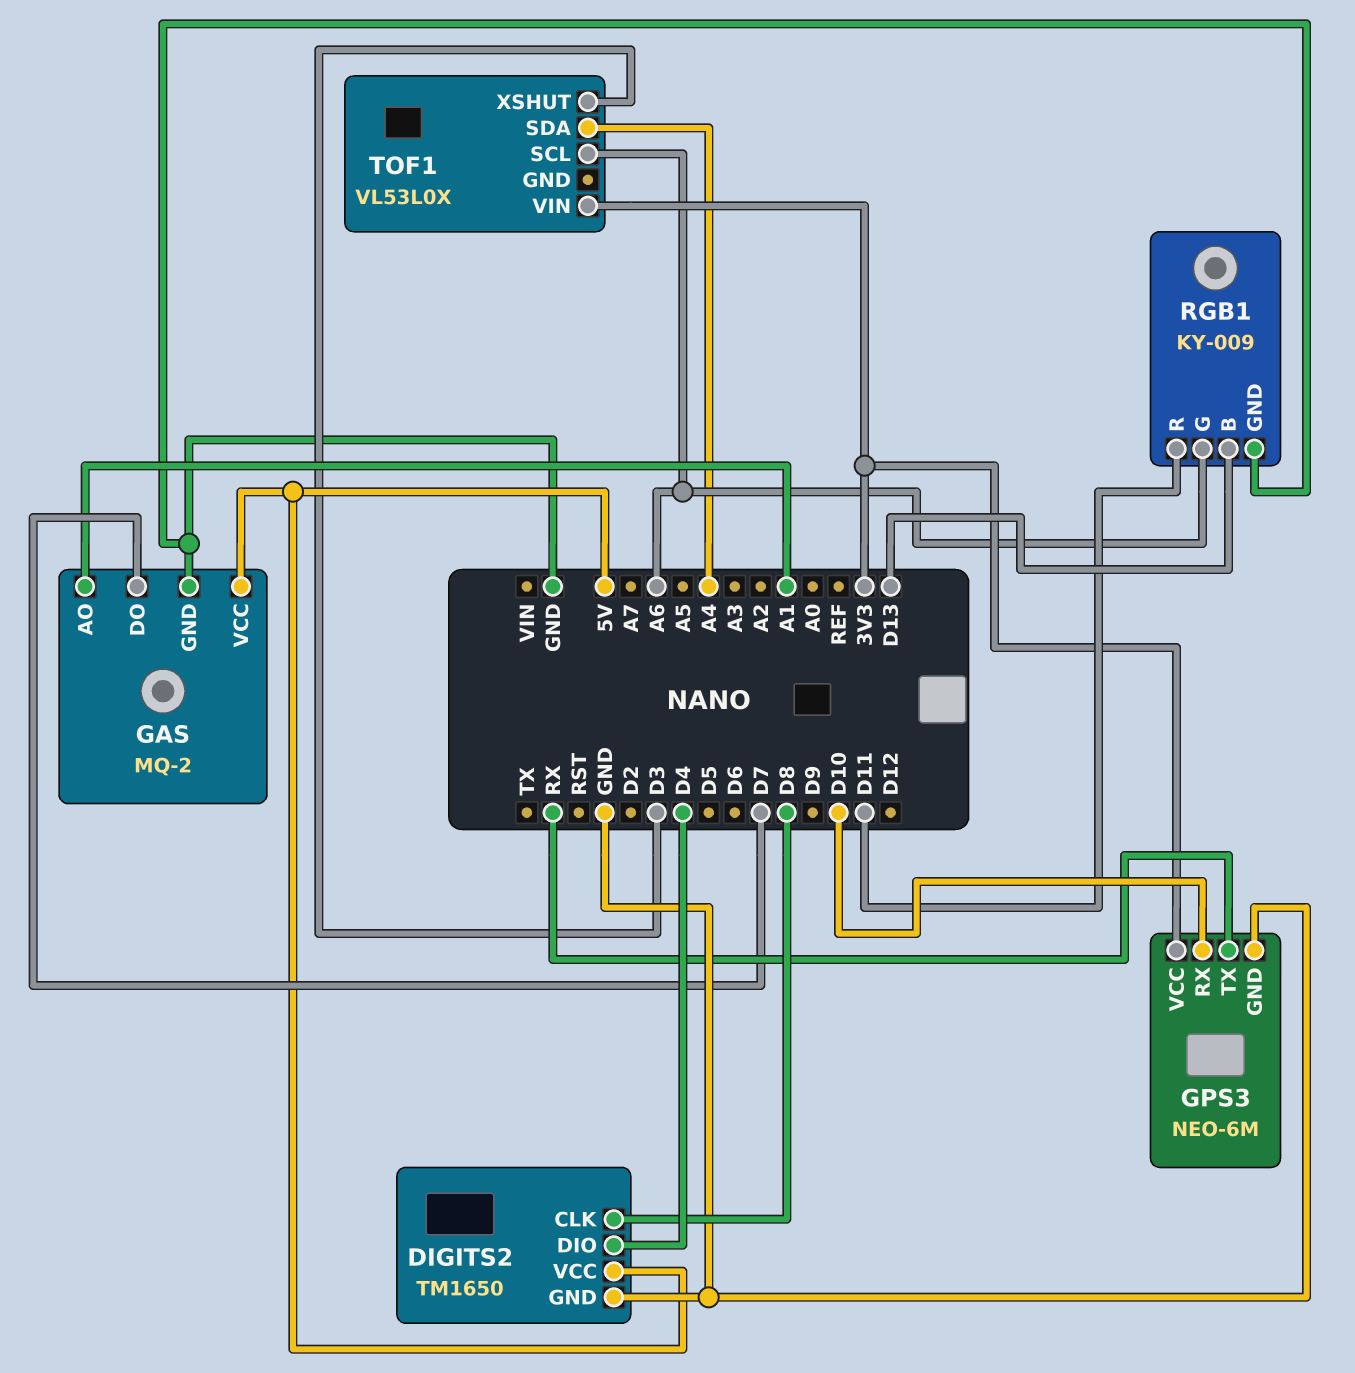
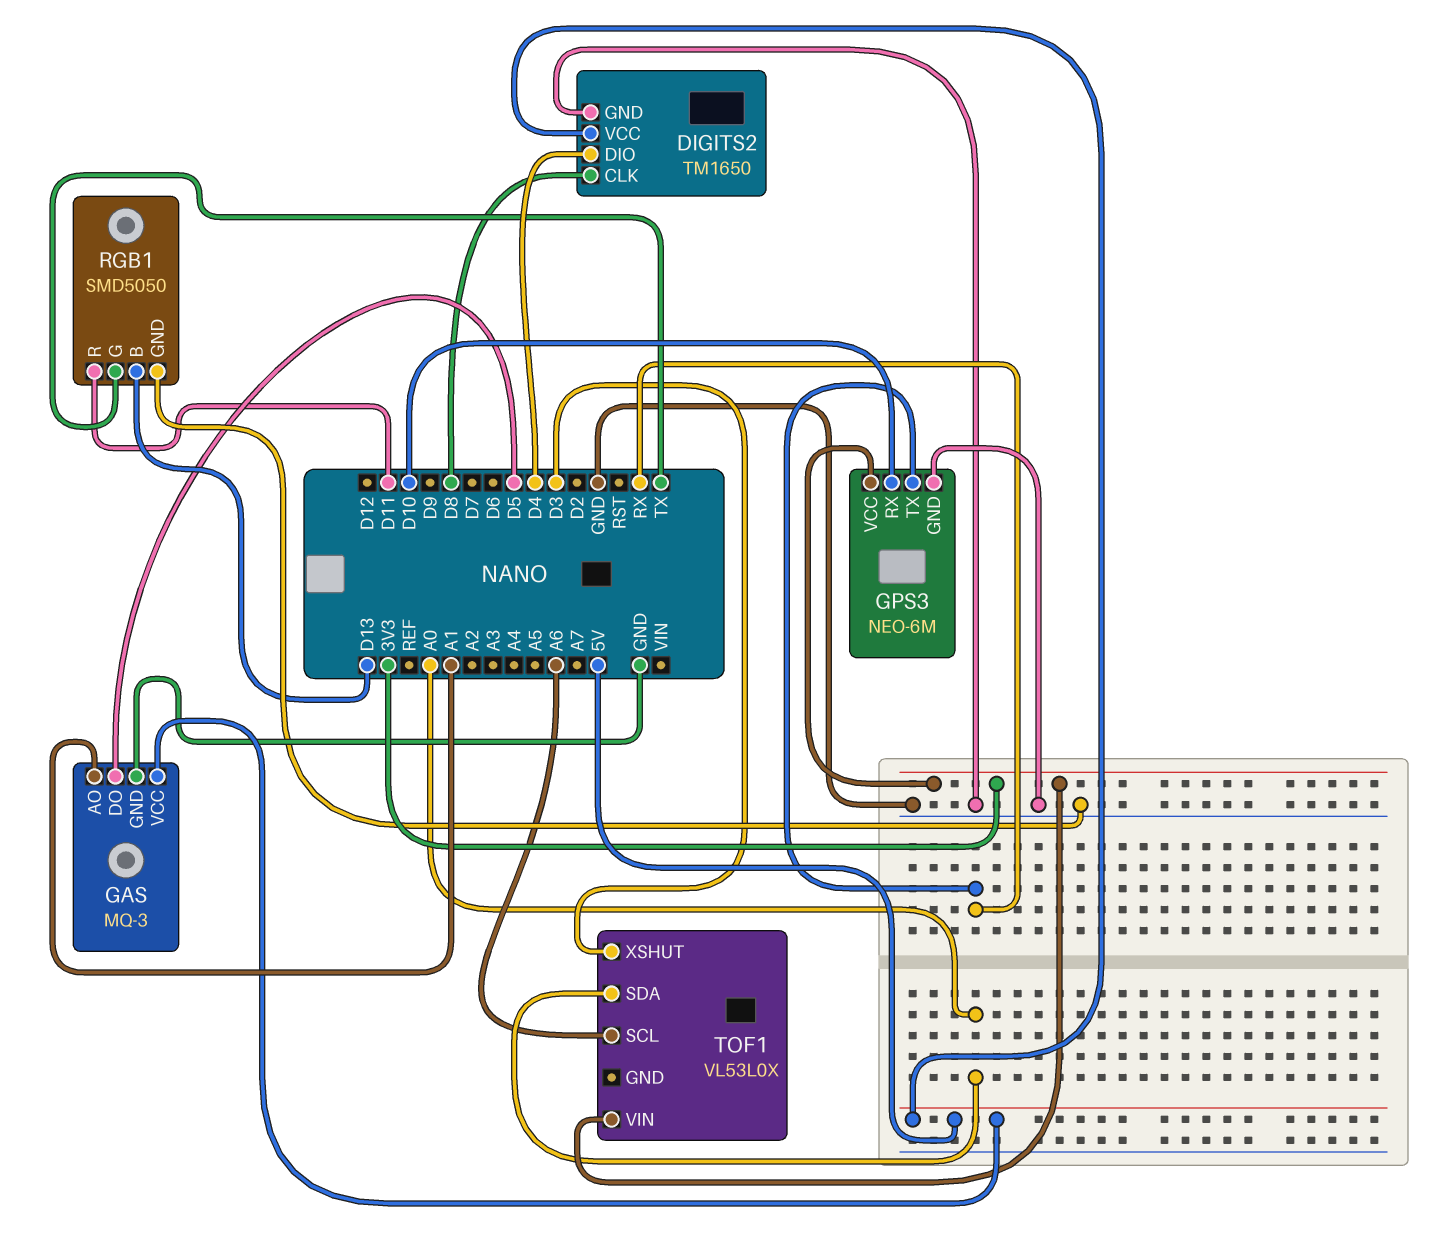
GAS: MQ-2 -> MQ-3
GAS pin DO: D7 -> D5
RGB1: KY-009 -> SMD5050
RGB1 pin G: A6 -> TX
TOF1 pin SDA: A4 -> A0

